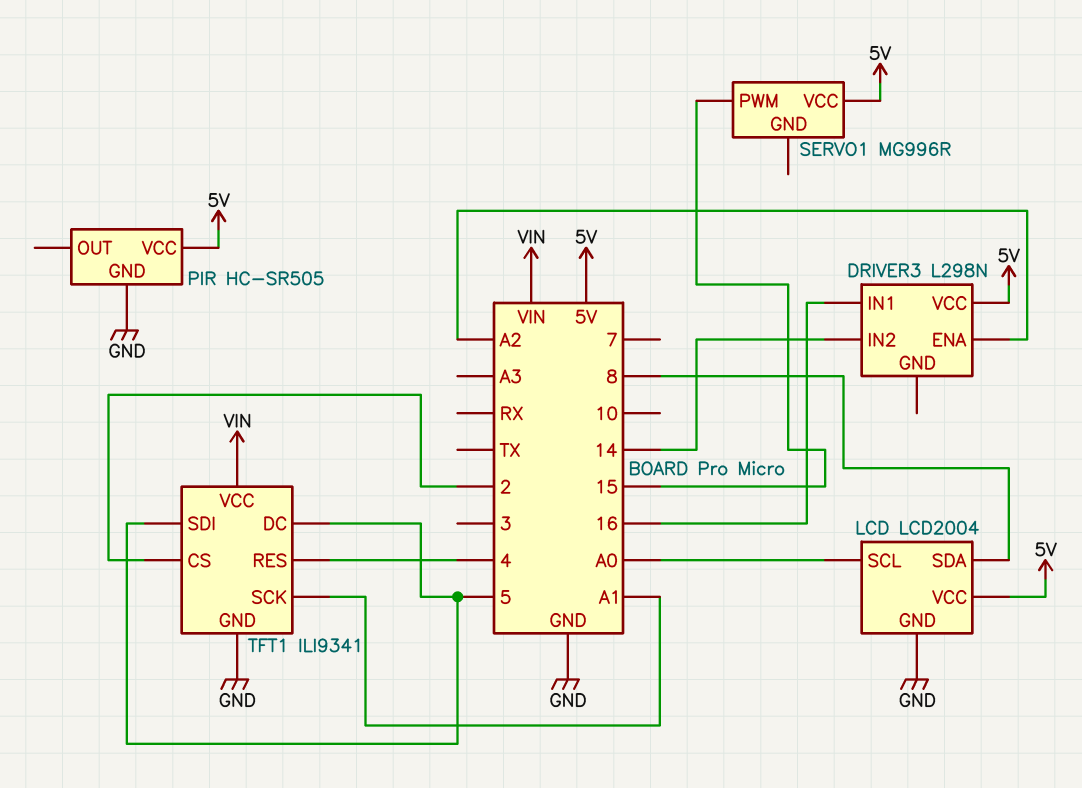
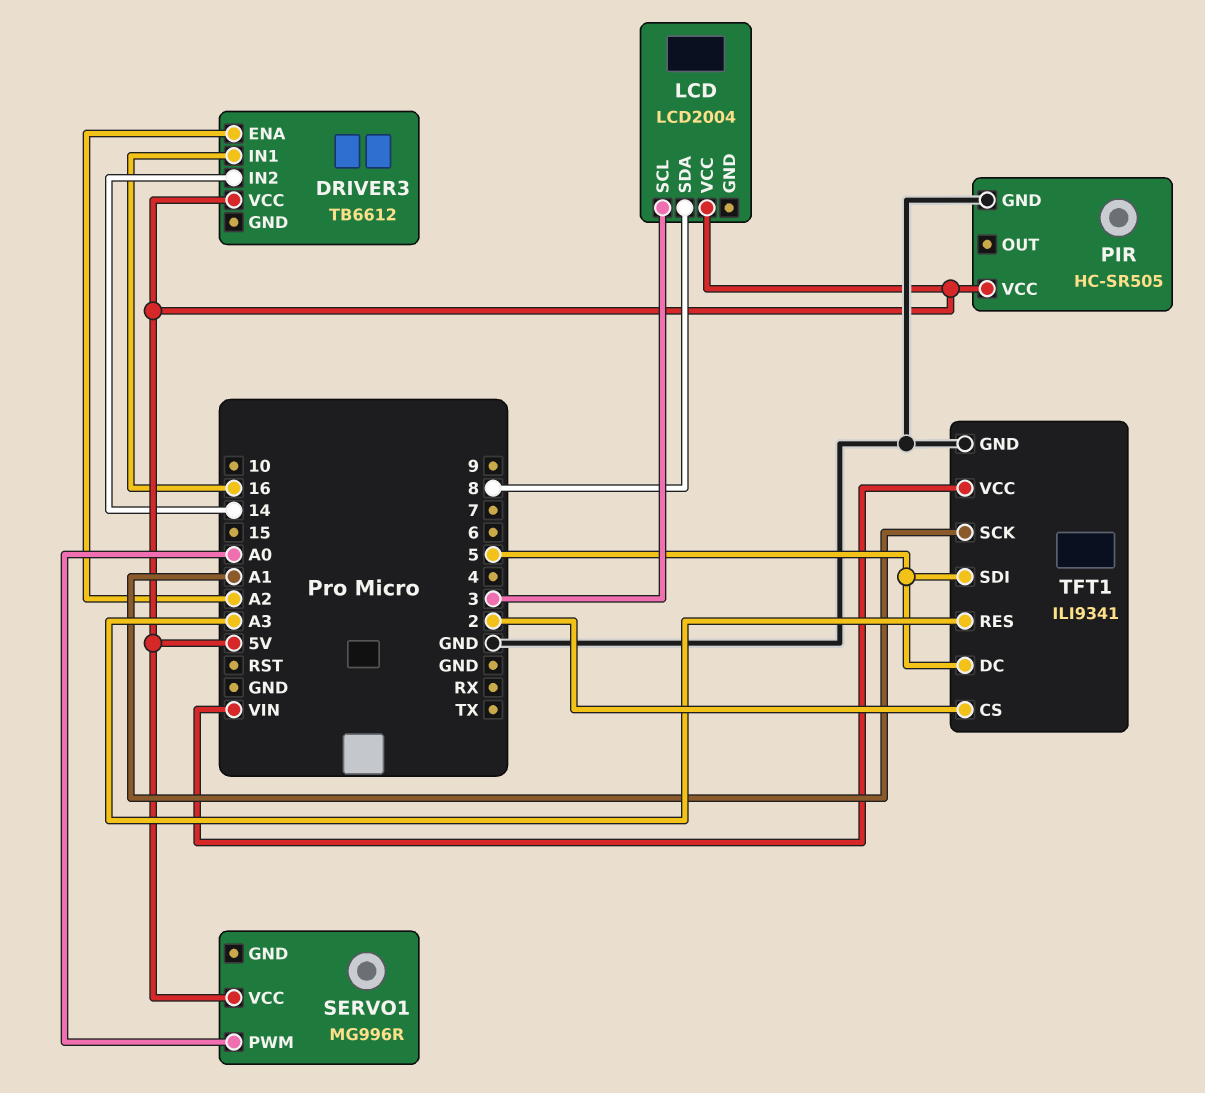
DRIVER3: L298N -> TB6612
LCD pin GND: GND -> none
LCD pin SCL: A0 -> 3
SERVO1 pin PWM: 15 -> A0
TFT1 pin RES: 4 -> A3

